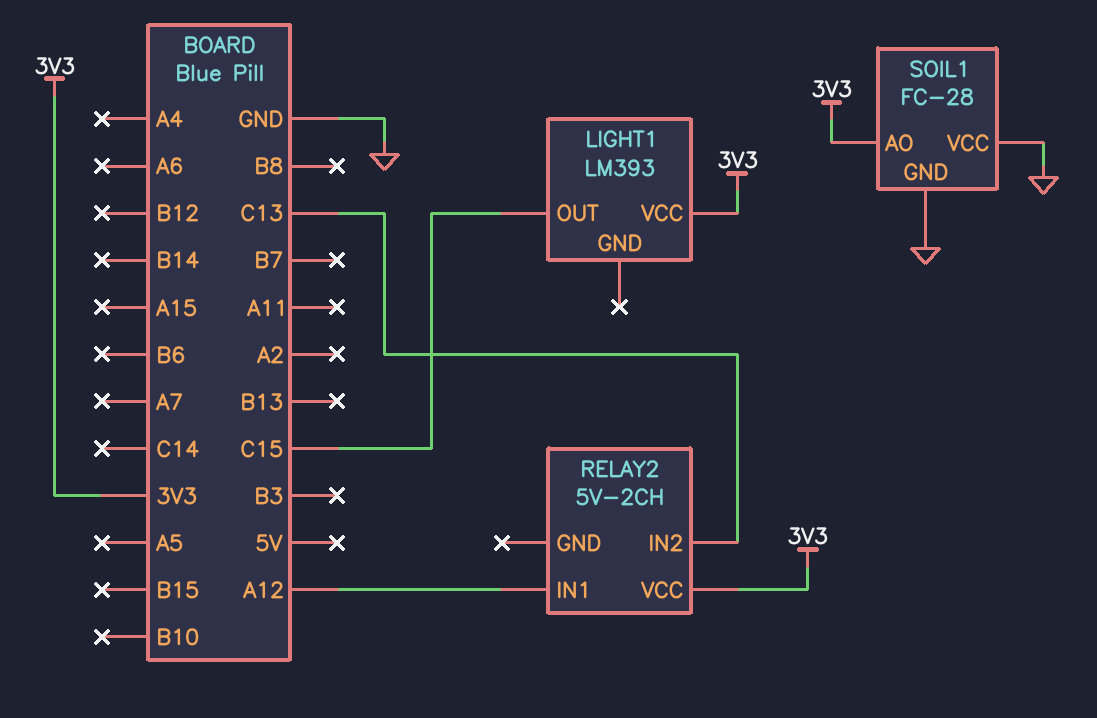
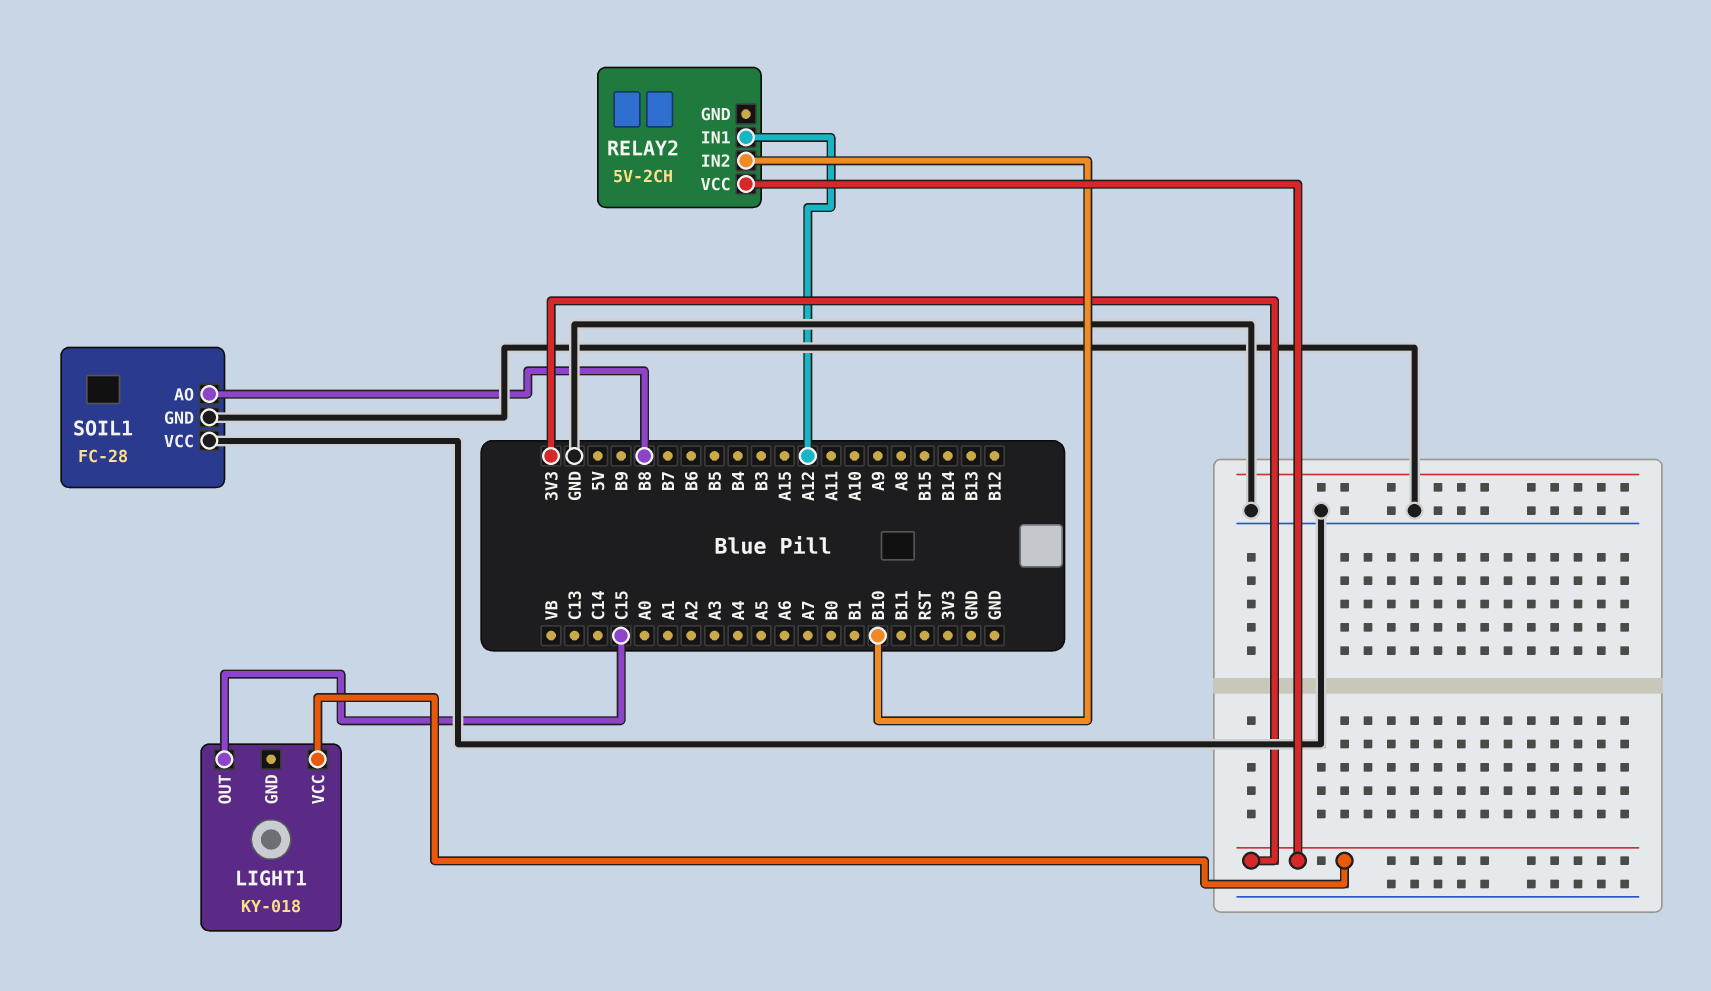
LIGHT1: LM393 -> KY-018
RELAY2 pin IN2: C13 -> B10
SOIL1 pin AO: 3V3 -> B8

